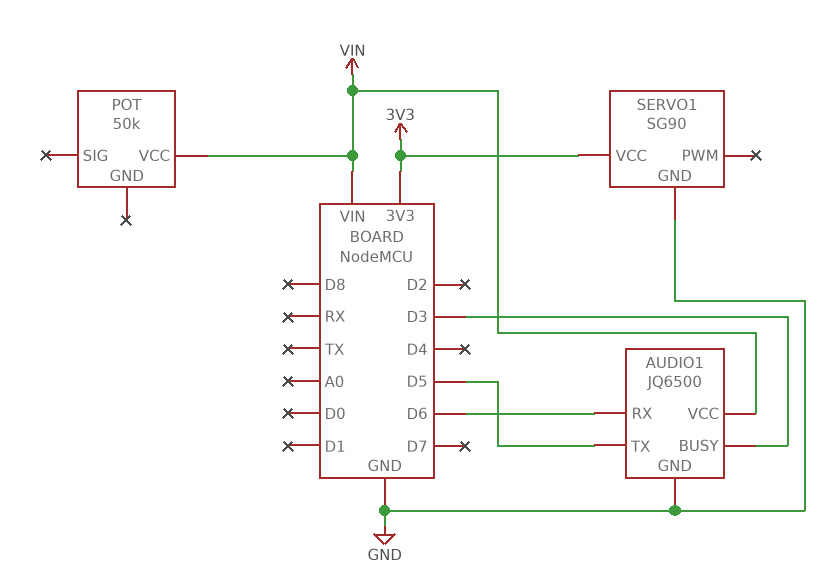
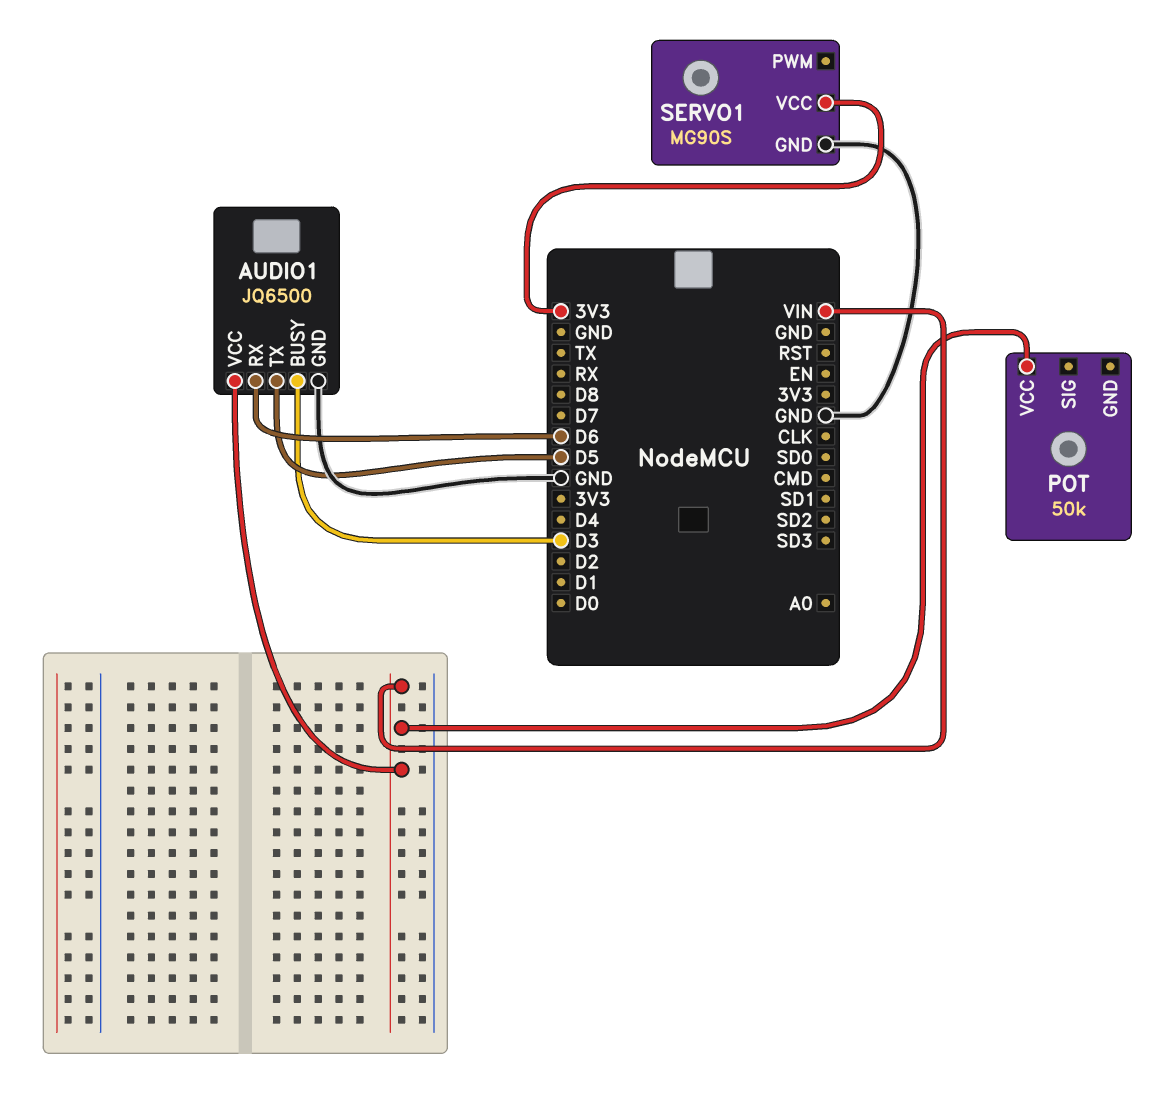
SERVO1: SG90 -> MG90S

